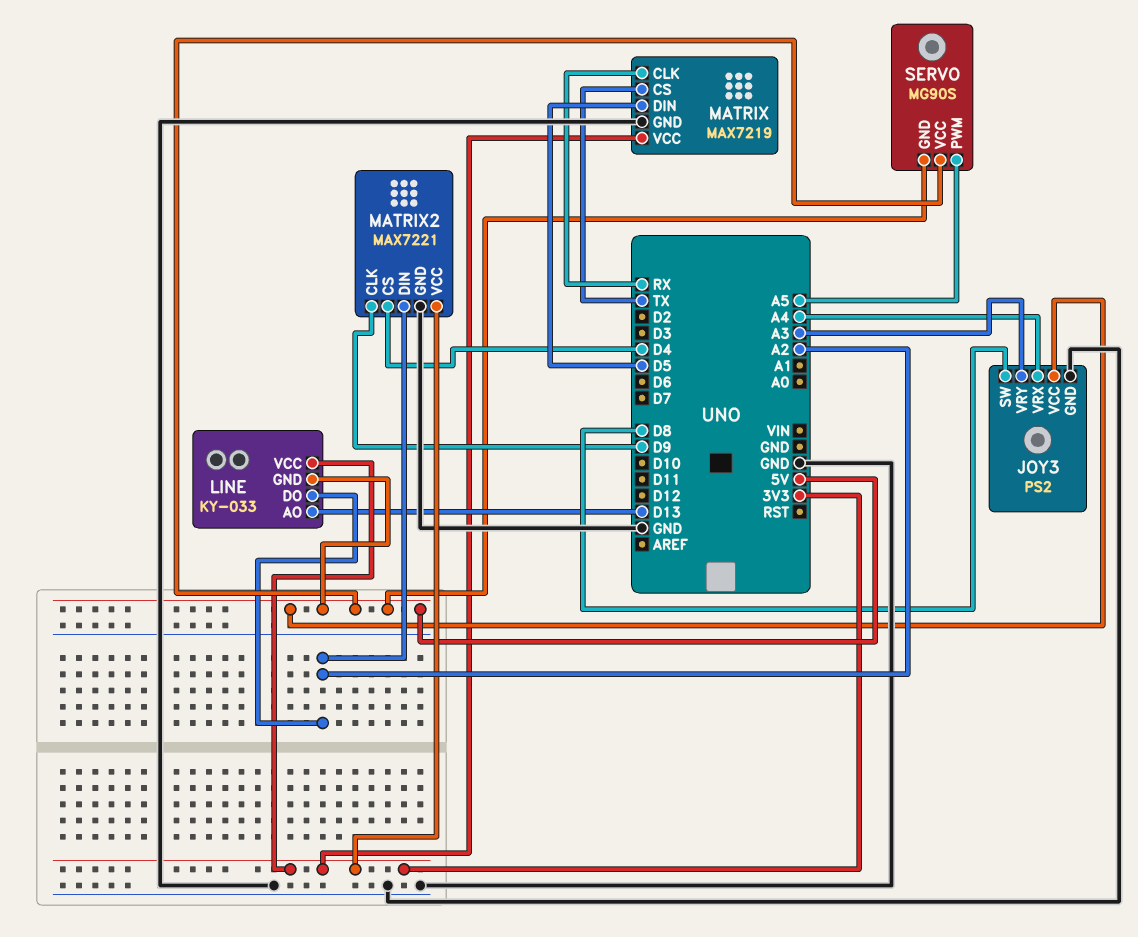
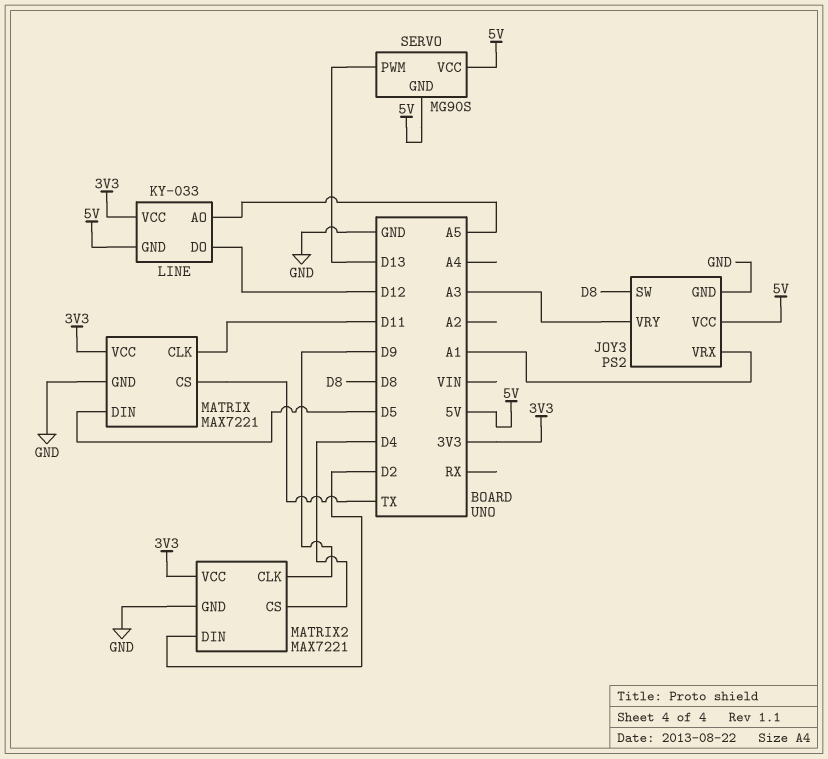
JOY3 pin VRX: A4 -> A1
LINE pin AO: D13 -> A5
LINE pin DO: A2 -> D12
MATRIX: MAX7219 -> MAX7221
MATRIX pin CLK: RX -> D11
MATRIX2 pin DIN: A2 -> D2
SERVO pin PWM: A5 -> D13

